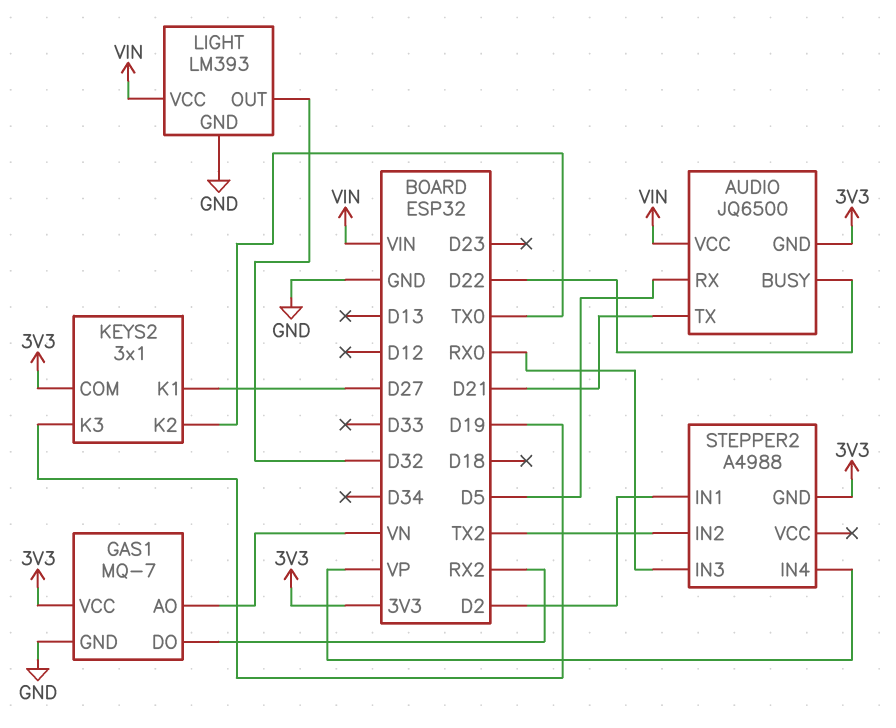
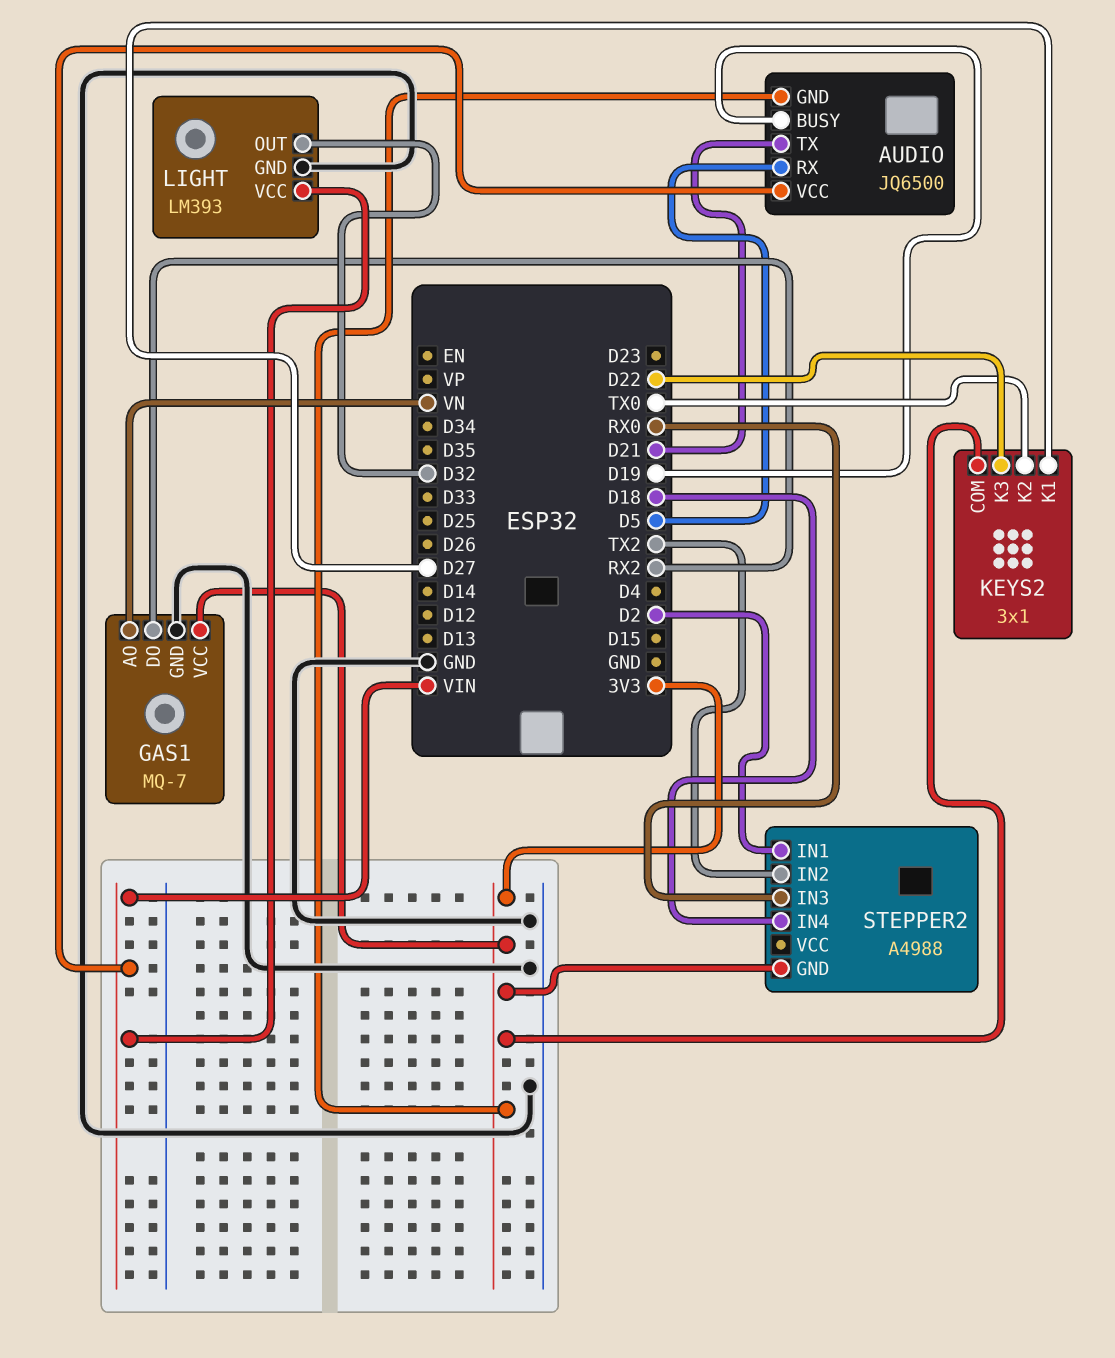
AUDIO pin BUSY: D22 -> D19
KEYS2 pin K3: D19 -> D22
STEPPER2 pin IN4: VP -> D18

